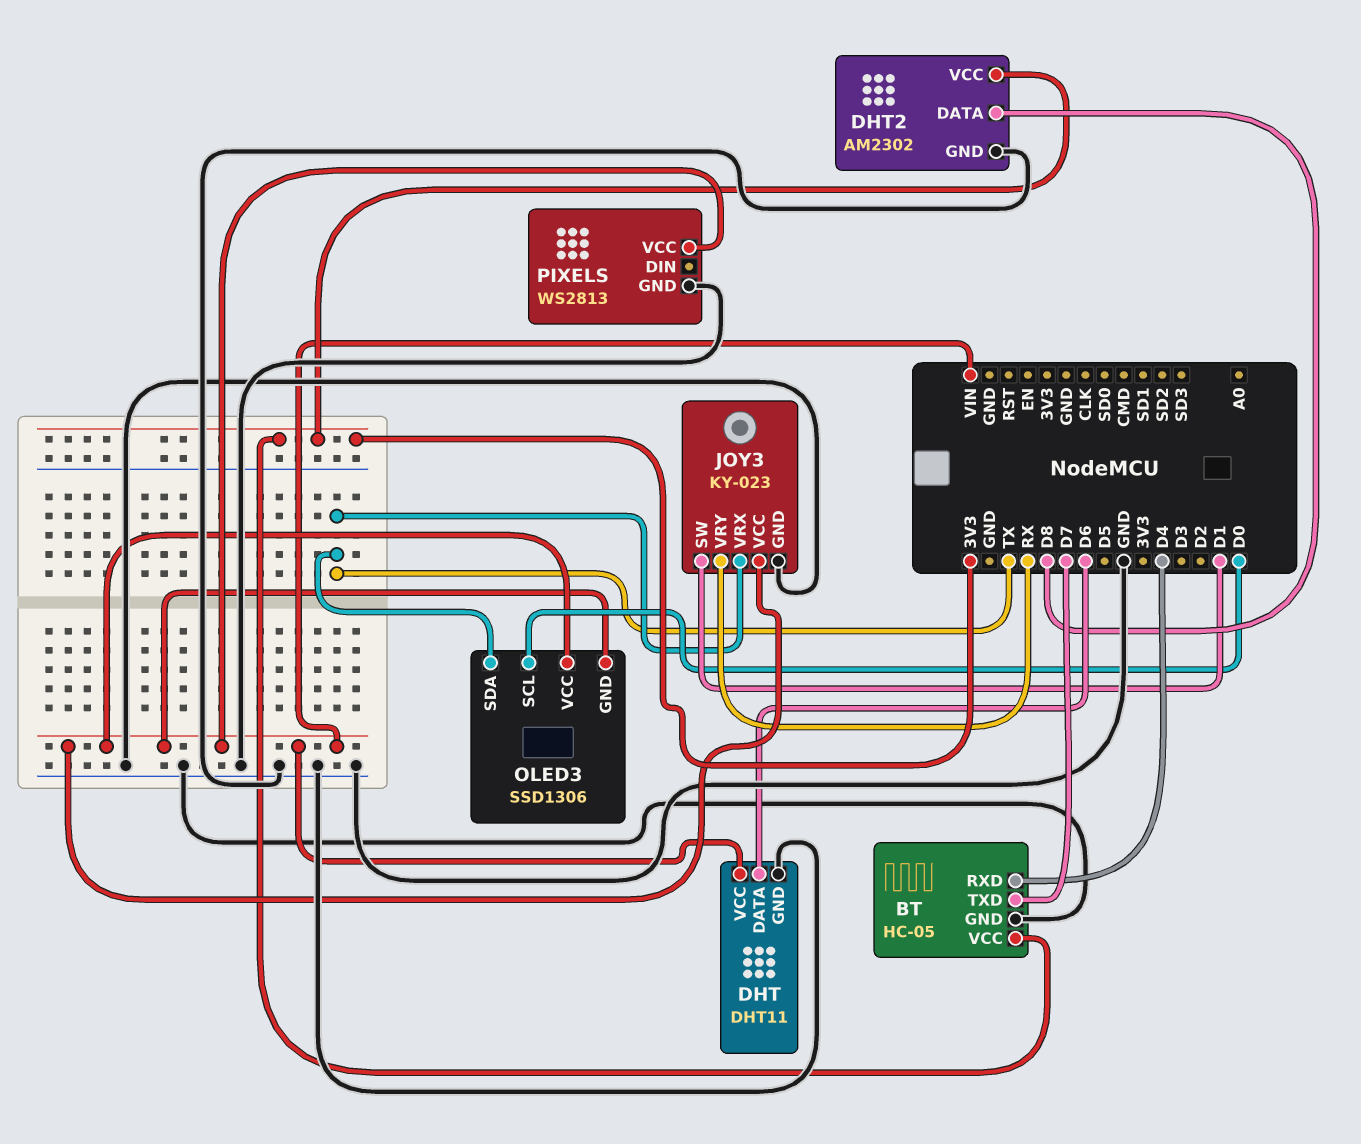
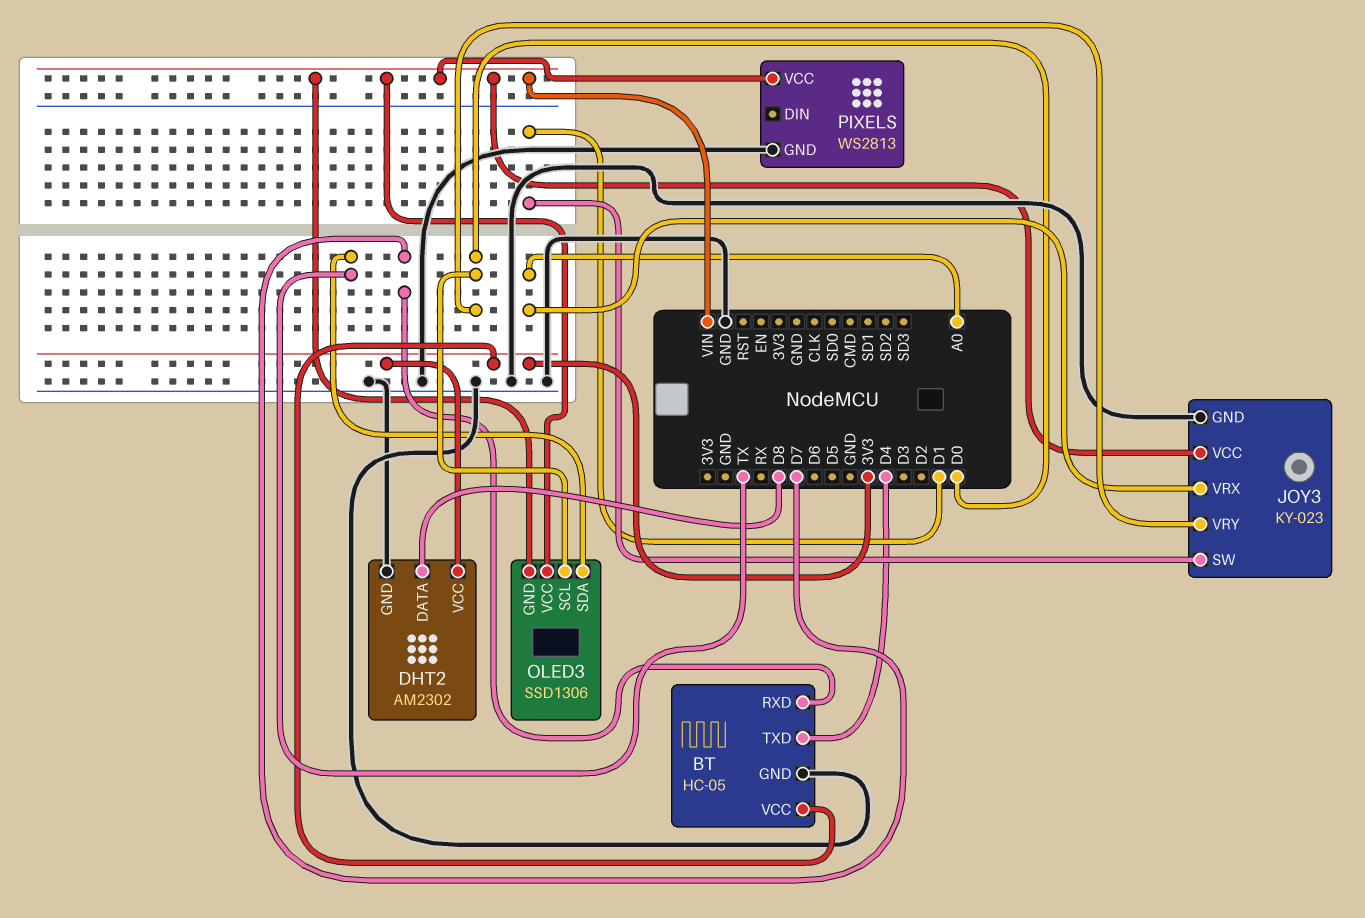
BT pin RXD: D4 -> D7
BT pin TXD: D7 -> D4
DHT: DHT11 -> none
DHT pin DATA: D6 -> none
DHT pin GND: GND -> none
DHT pin VCC: VIN -> none
JOY3 pin VRX: TX -> A0
JOY3 pin VRY: RX -> D0

